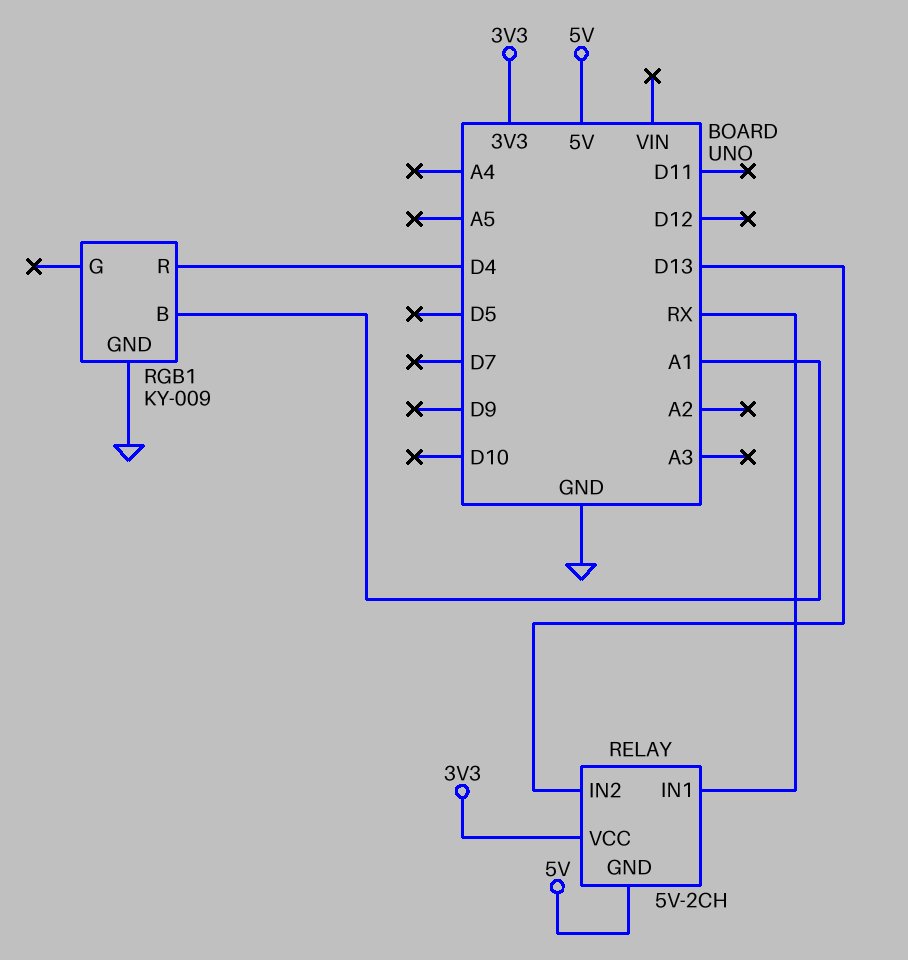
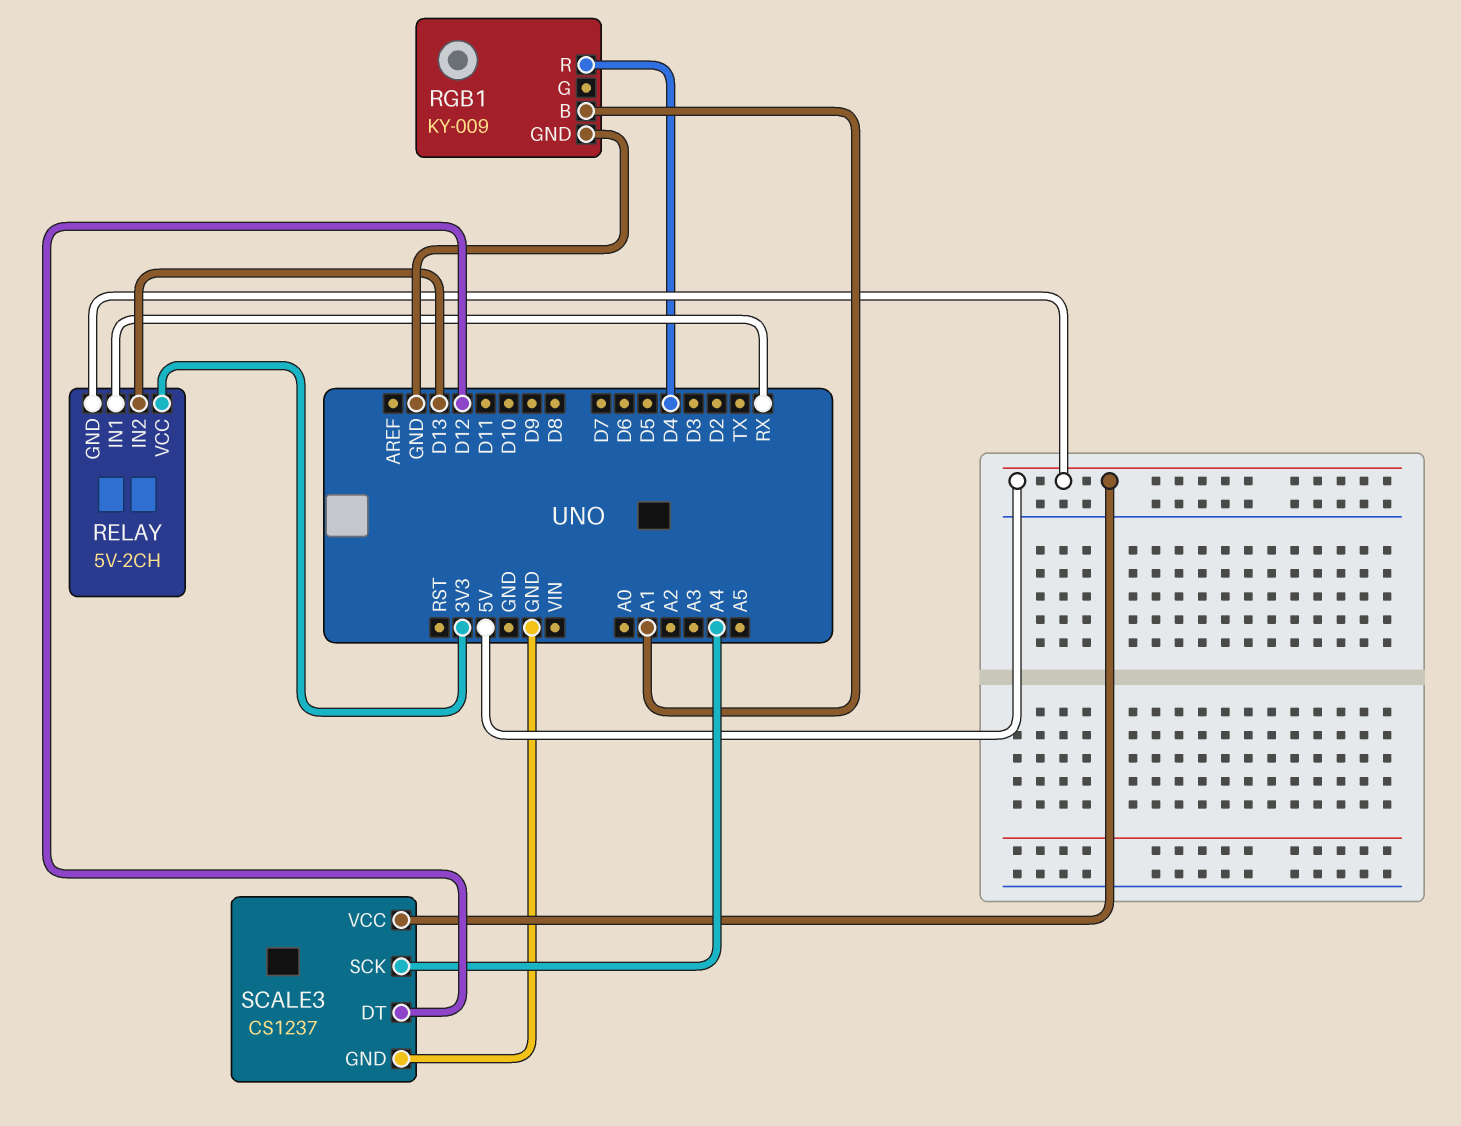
SCALE3: none -> CS1237
SCALE3 pin DT: none -> D12
SCALE3 pin GND: none -> GND
SCALE3 pin SCK: none -> A4
SCALE3 pin VCC: none -> 5V

